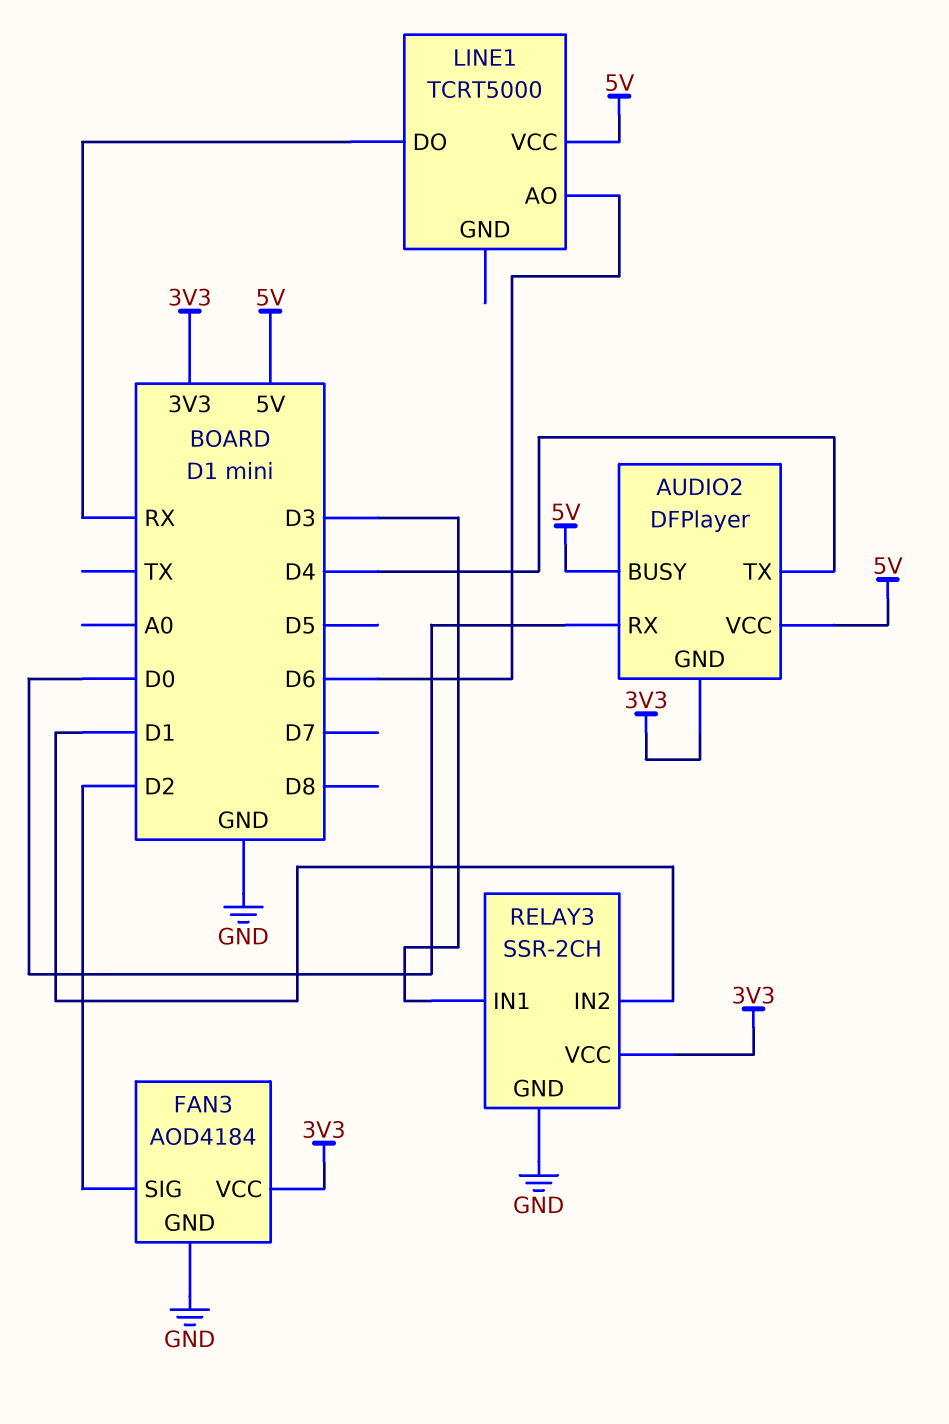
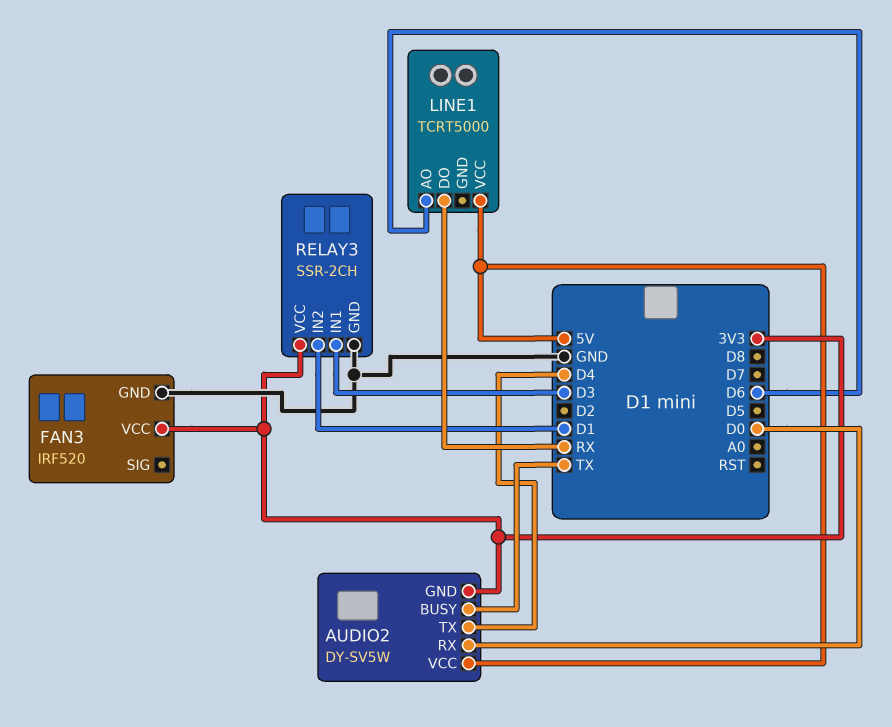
AUDIO2: DFPlayer -> DY-SV5W
AUDIO2 pin BUSY: 5V -> TX
FAN3: AOD4184 -> IRF520
FAN3 pin SIG: D2 -> none

